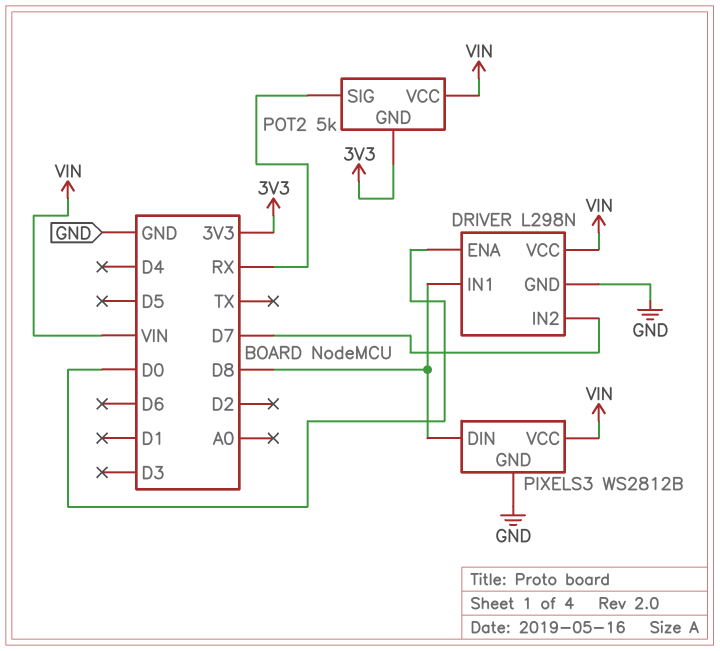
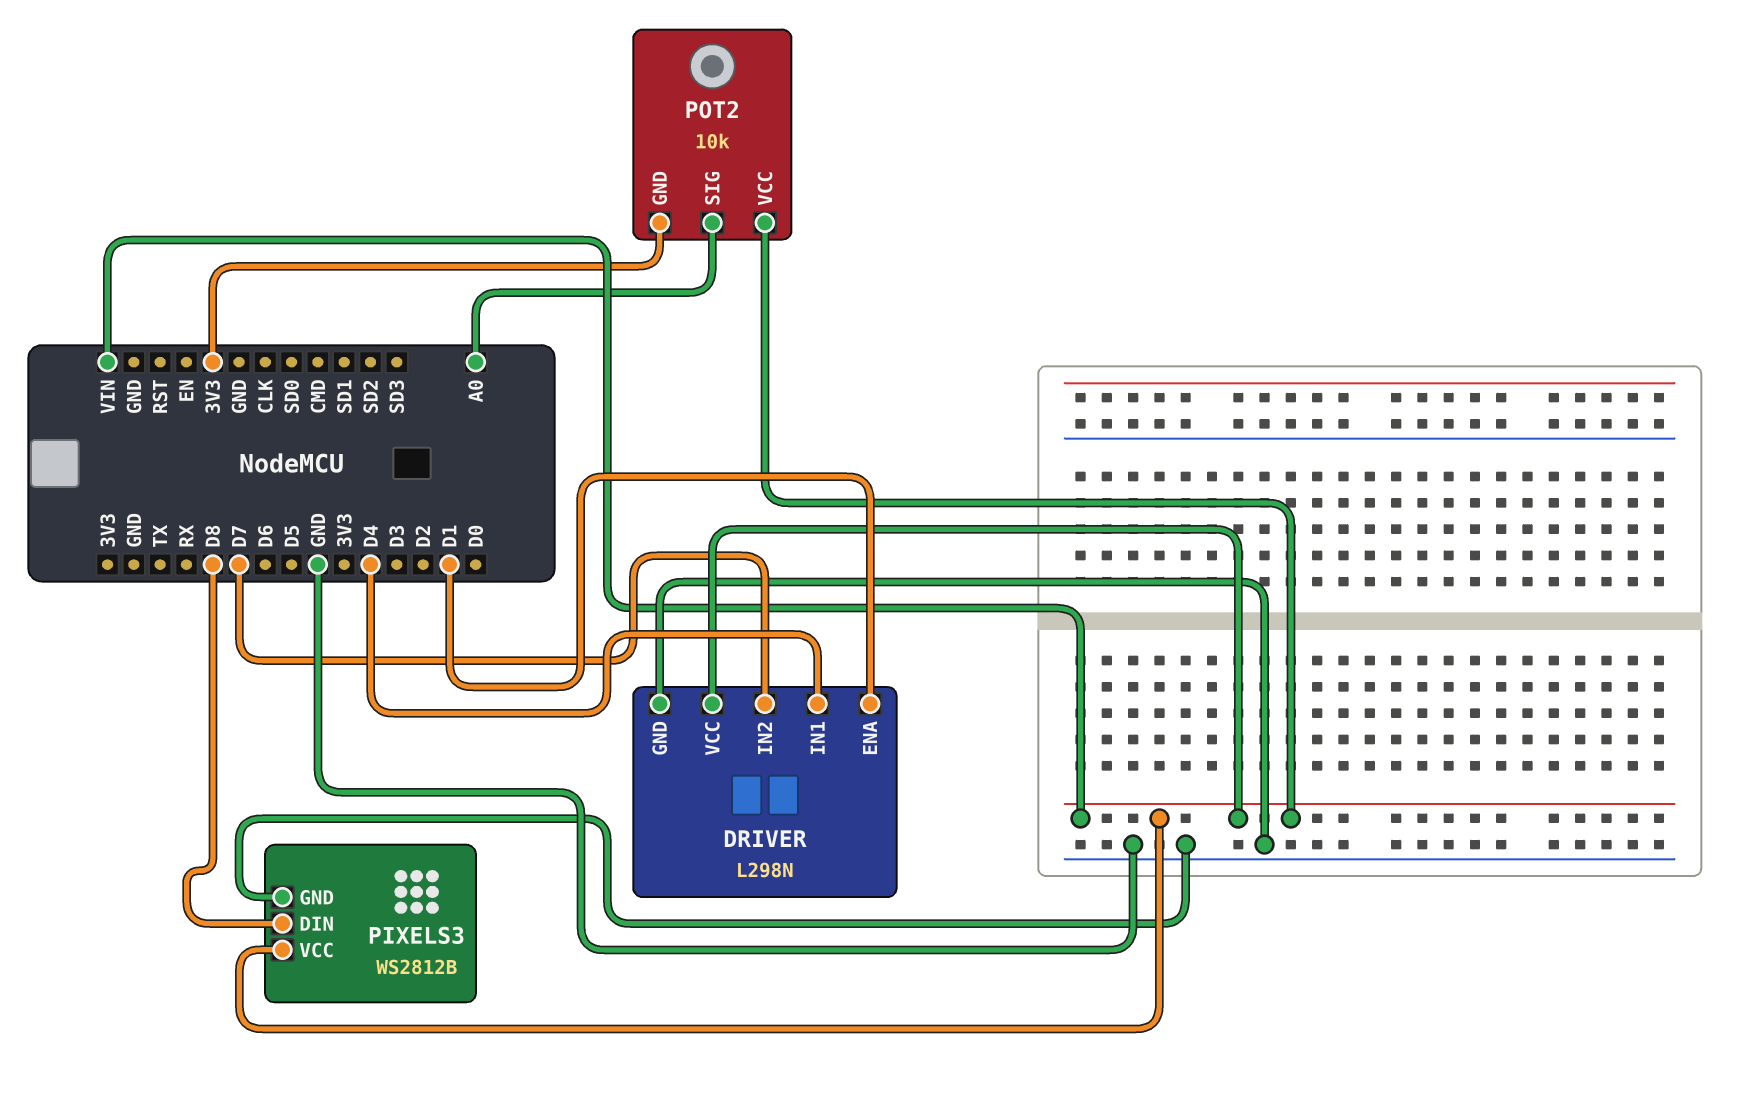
DRIVER pin ENA: D0 -> D1
DRIVER pin IN1: D8 -> D4
POT2: 5k -> 10k
POT2 pin SIG: RX -> A0

